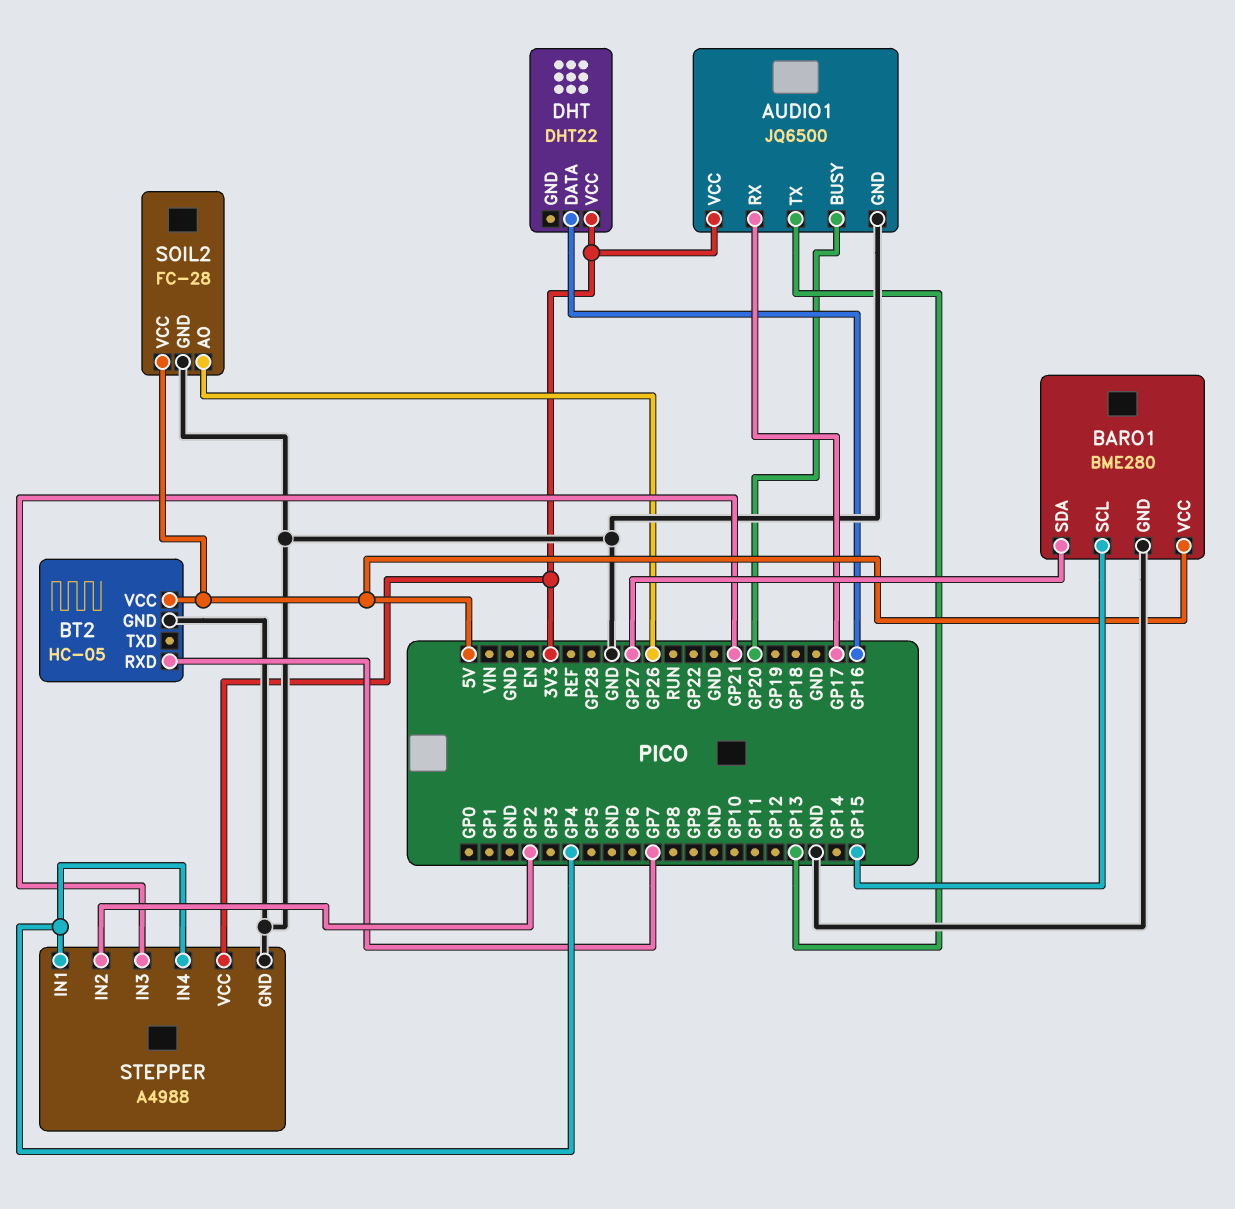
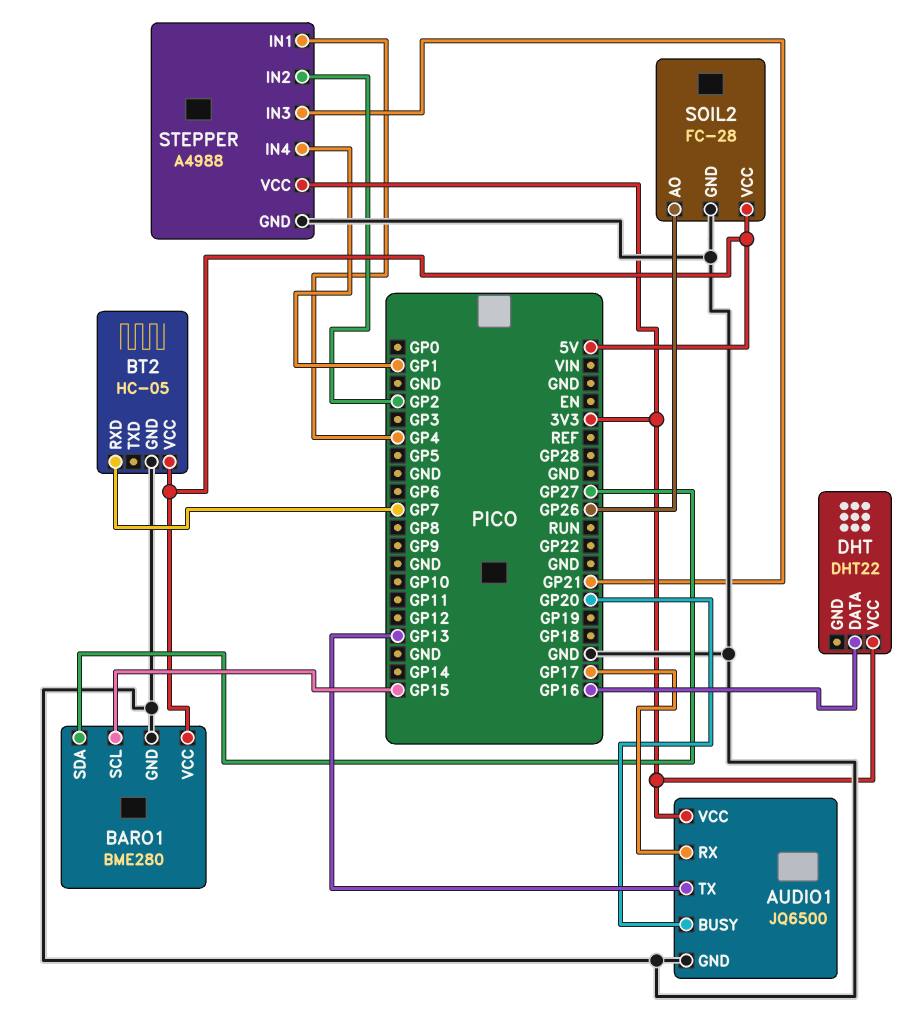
STEPPER pin IN4: GP4 -> GP1

